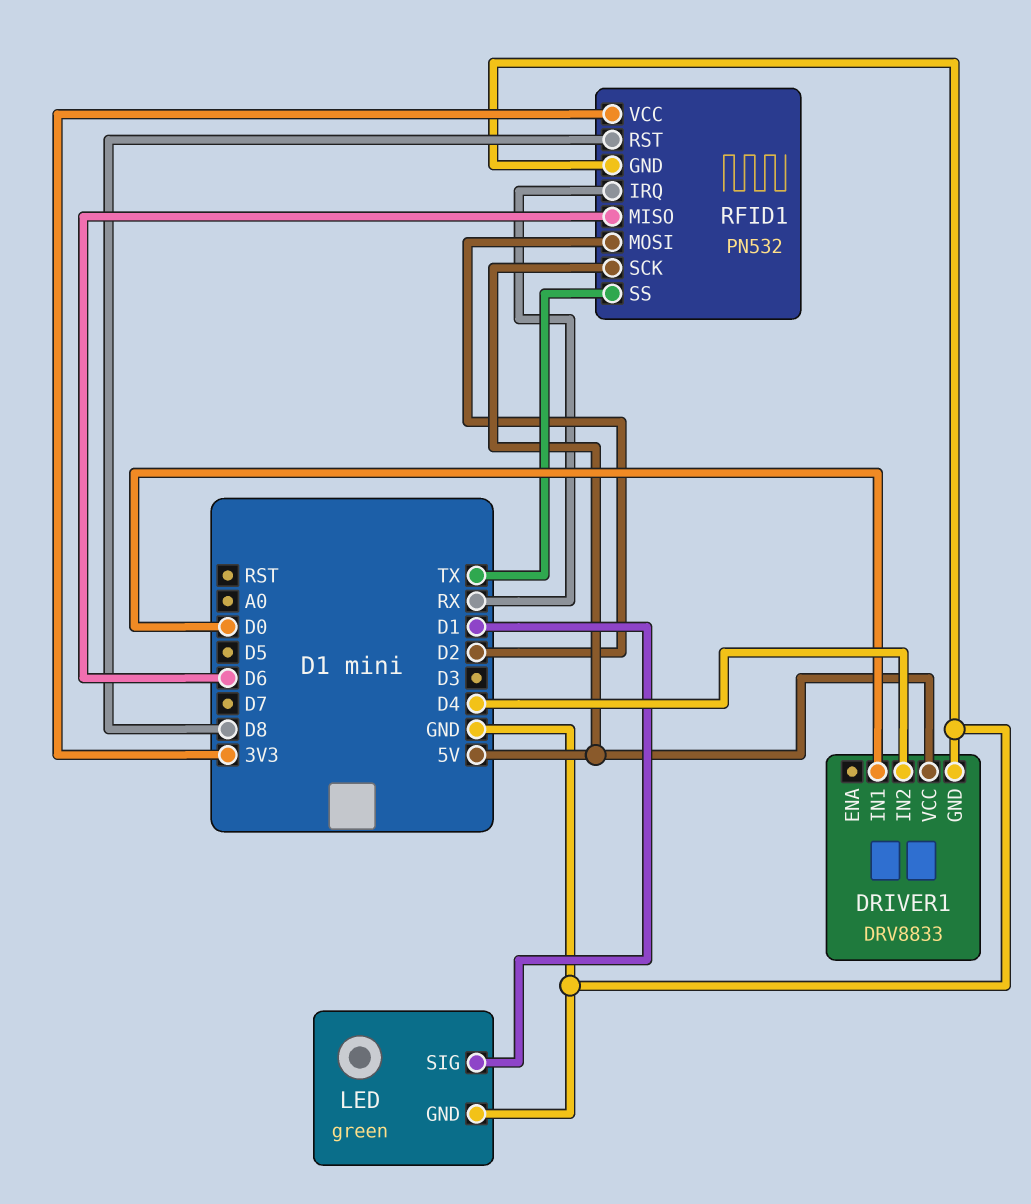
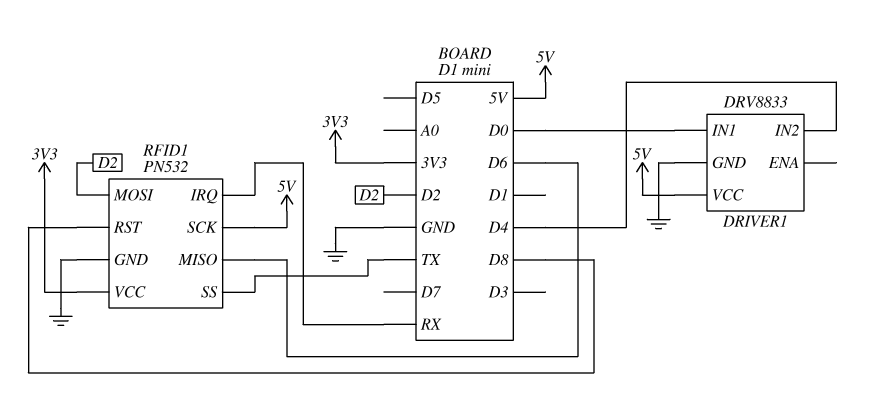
LED: green -> none
LED pin GND: GND -> none
LED pin SIG: D1 -> none

